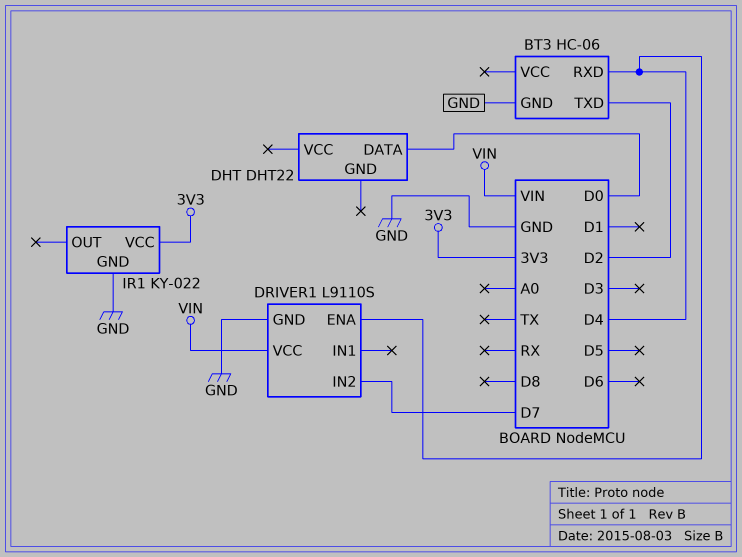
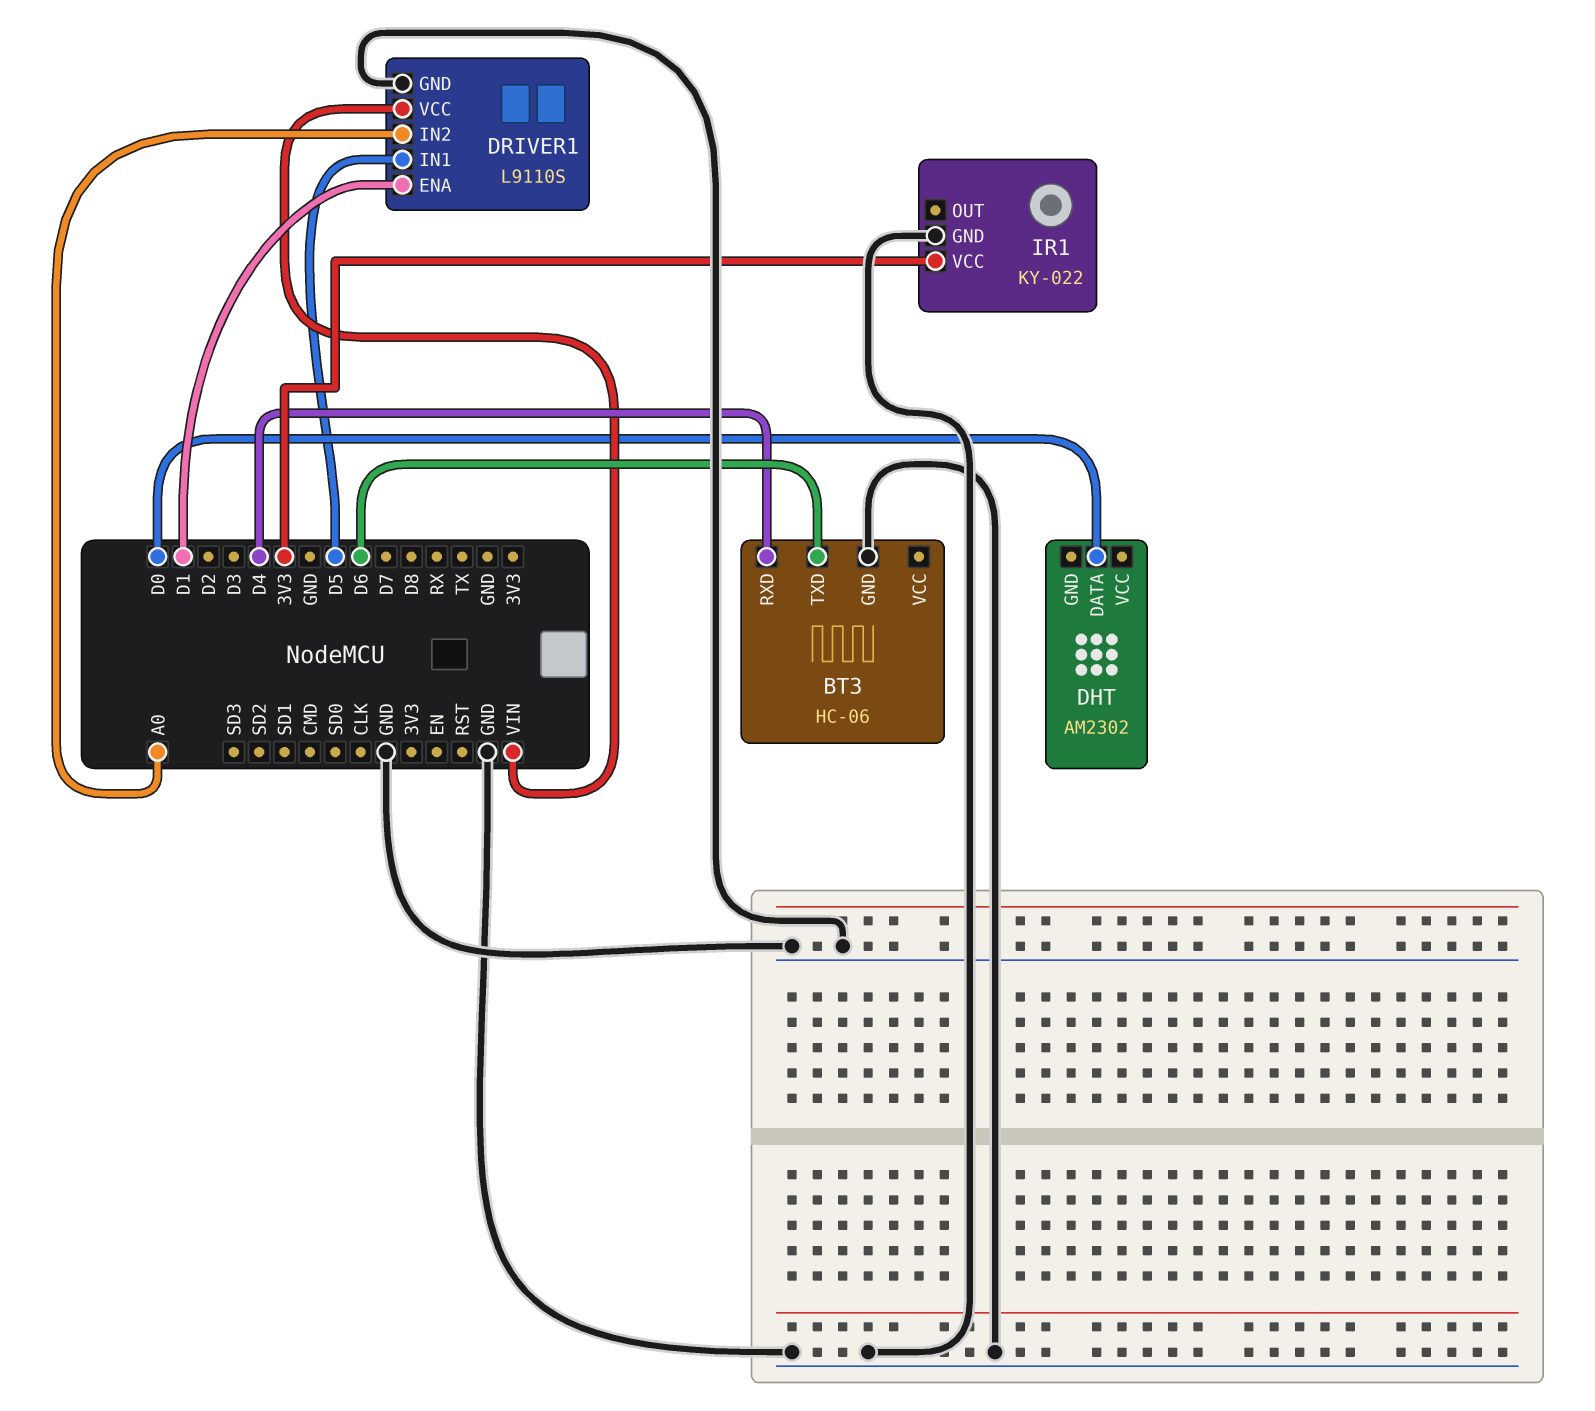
BT3 pin TXD: D2 -> D6
DHT: DHT22 -> AM2302
DRIVER1 pin ENA: D4 -> D1
DRIVER1 pin IN1: none -> D5
DRIVER1 pin IN2: D7 -> A0

